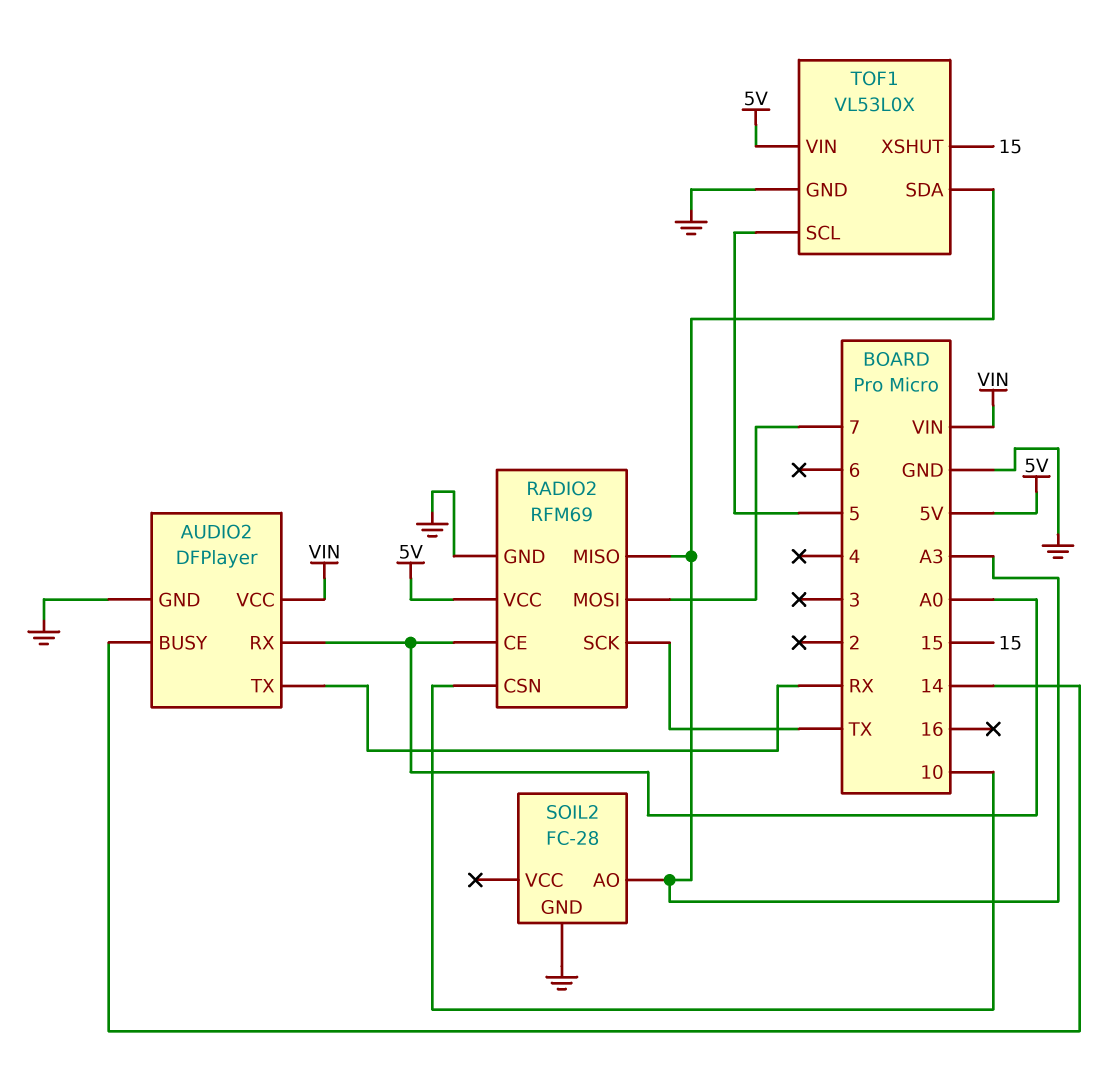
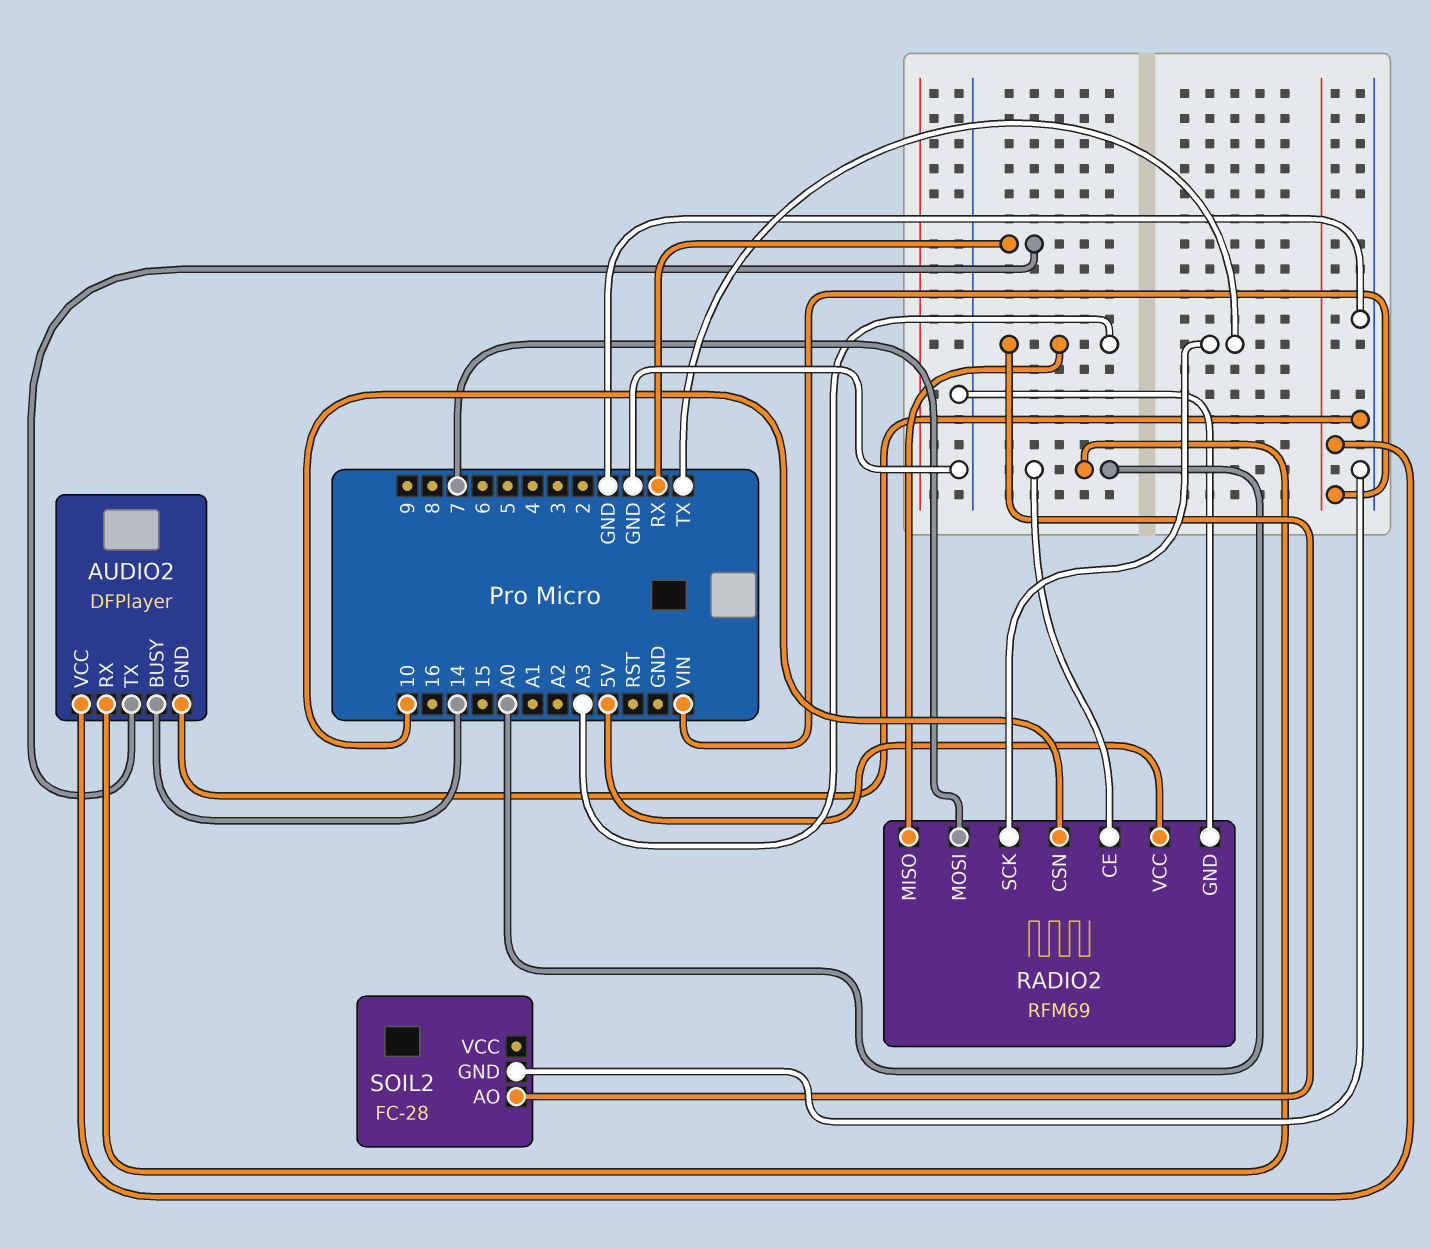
TOF1: VL53L0X -> none
TOF1 pin GND: GND -> none
TOF1 pin SCL: 5 -> none
TOF1 pin SDA: A3 -> none
TOF1 pin VIN: 5V -> none
TOF1 pin XSHUT: 15 -> none

